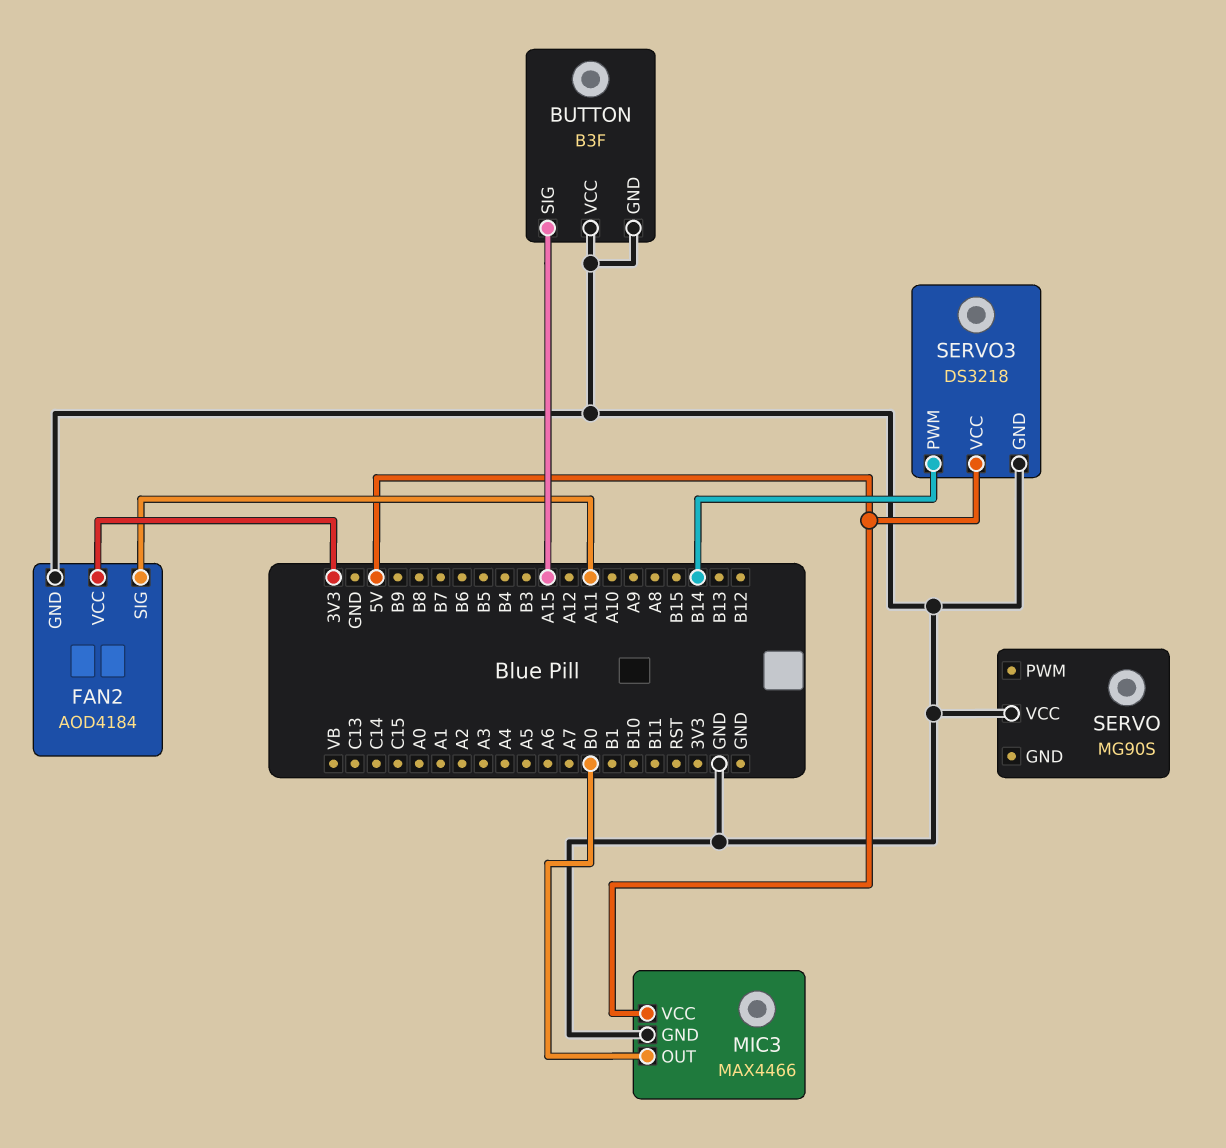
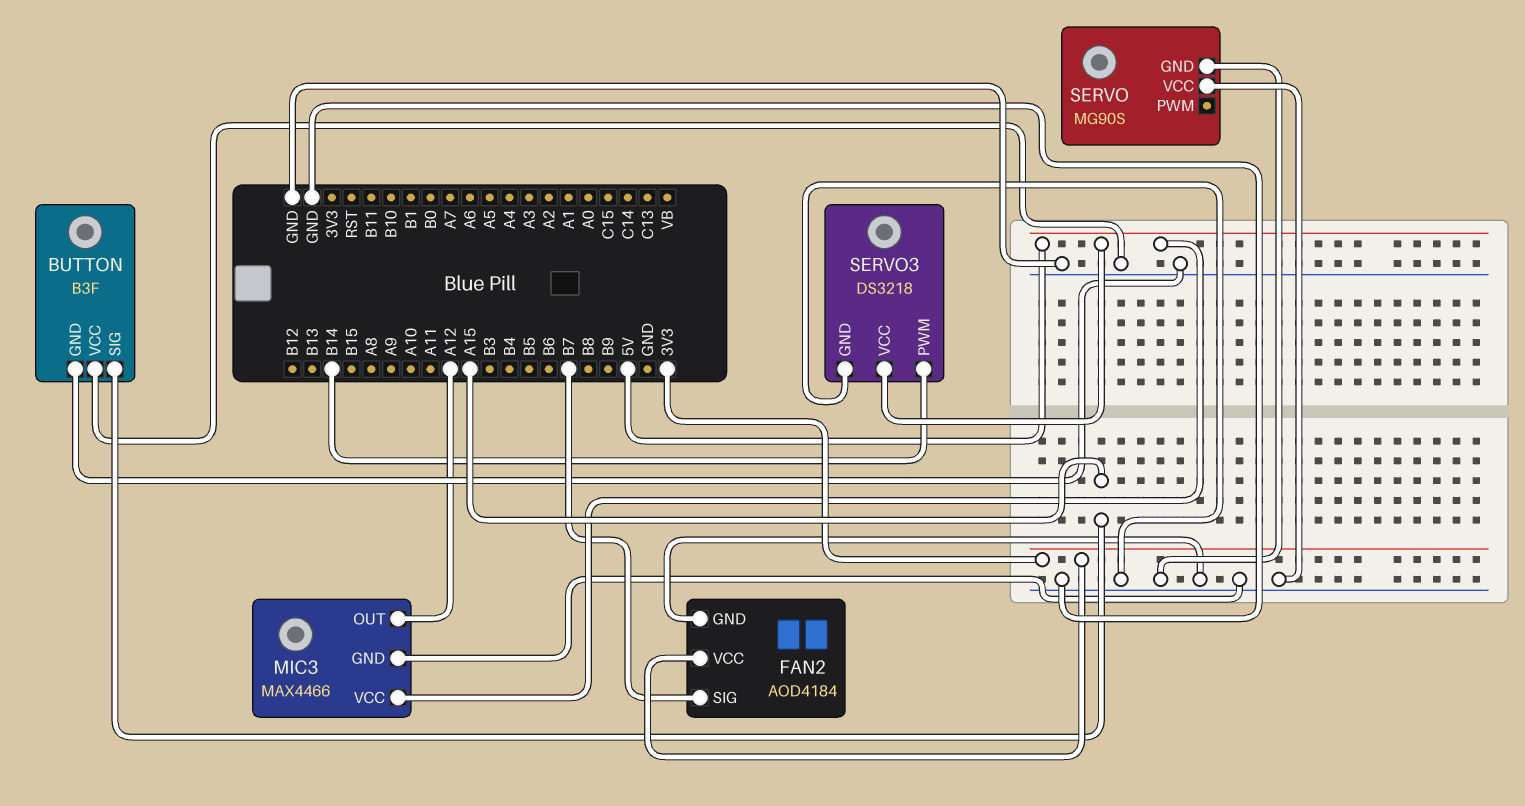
FAN2 pin SIG: A11 -> B7
MIC3 pin OUT: B0 -> A12
SERVO pin GND: none -> GND

